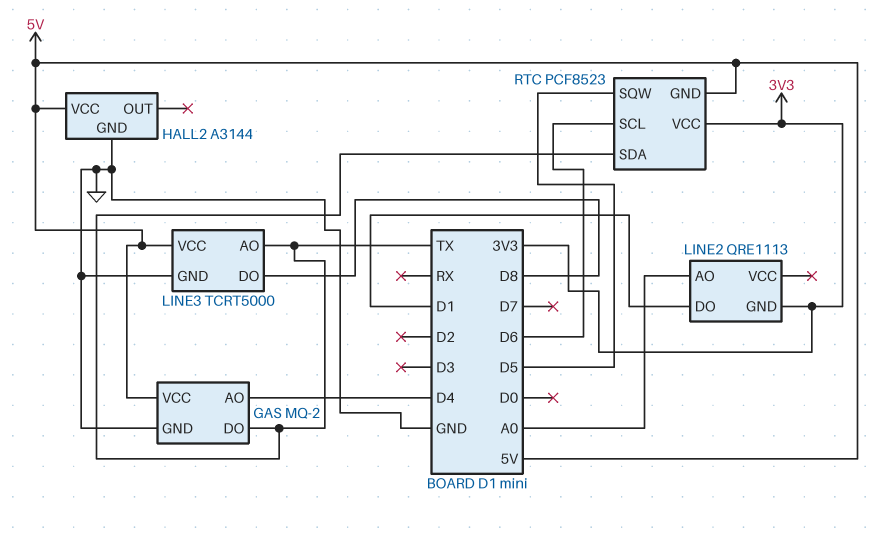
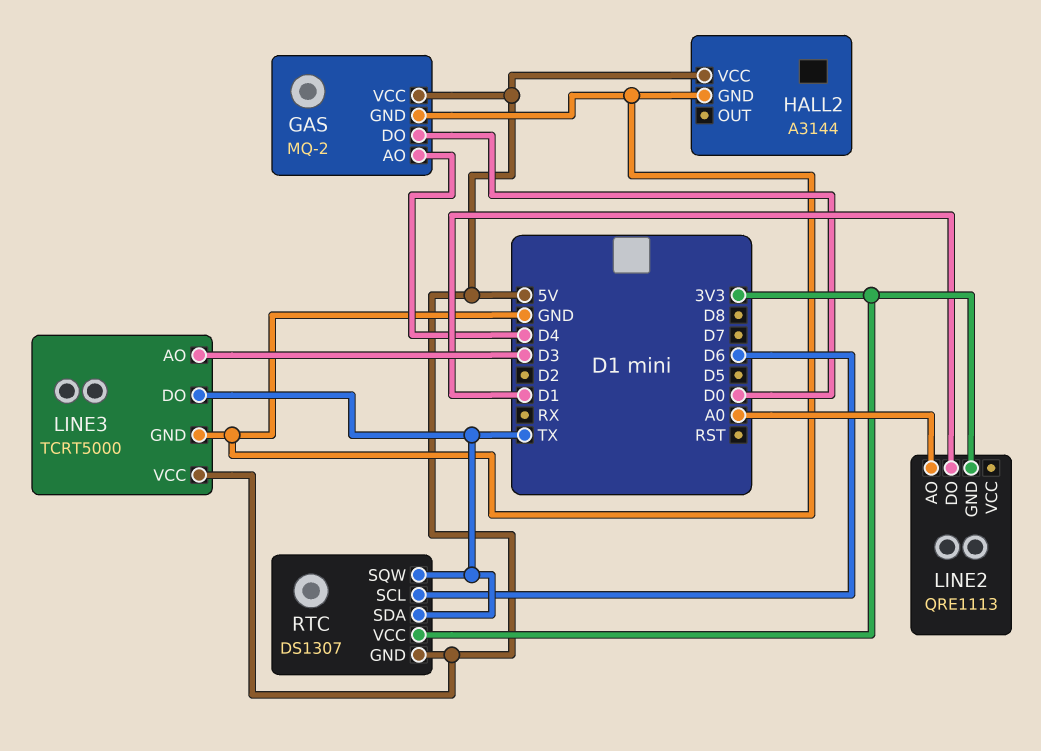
GAS pin DO: TX -> D0
LINE3 pin AO: TX -> D3
LINE3 pin DO: D8 -> TX
RTC: PCF8523 -> DS1307
RTC pin SQW: D5 -> TX

